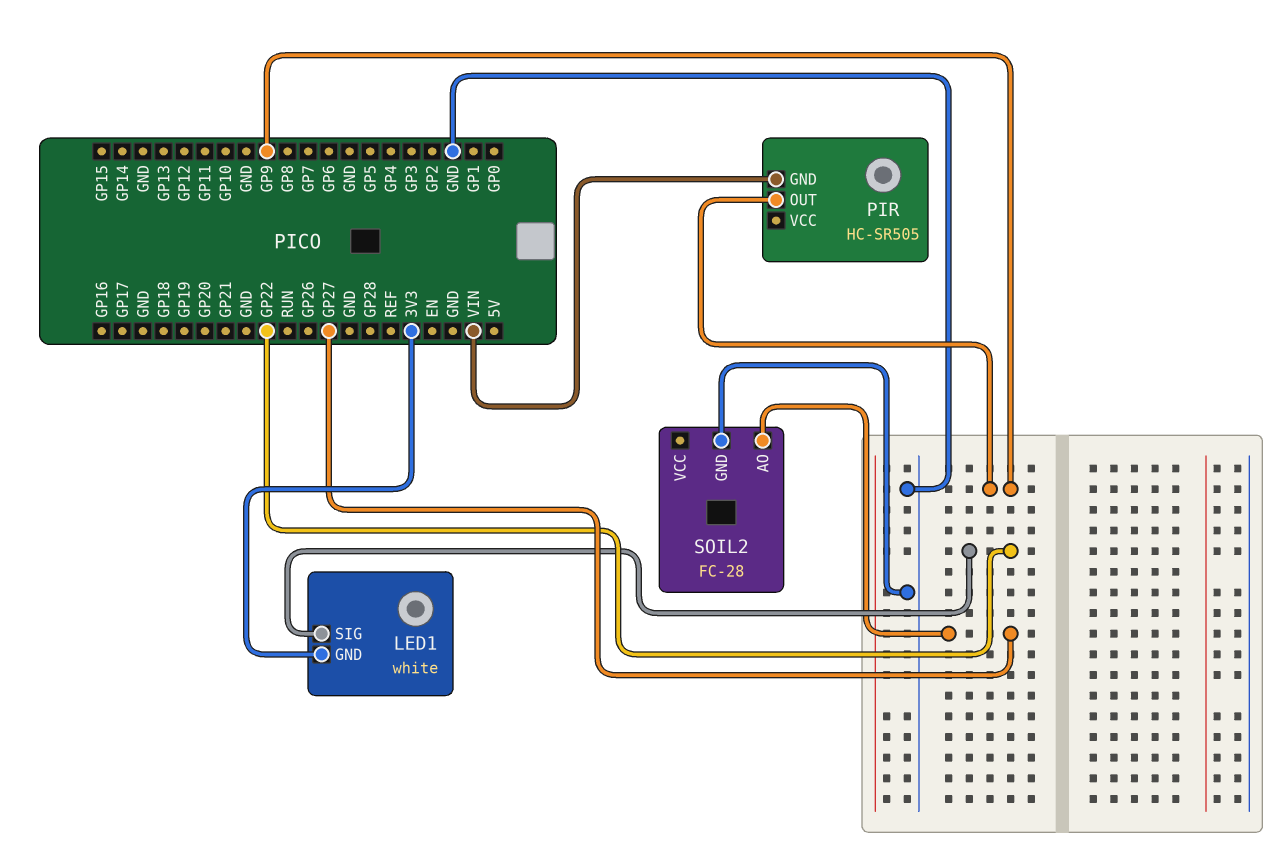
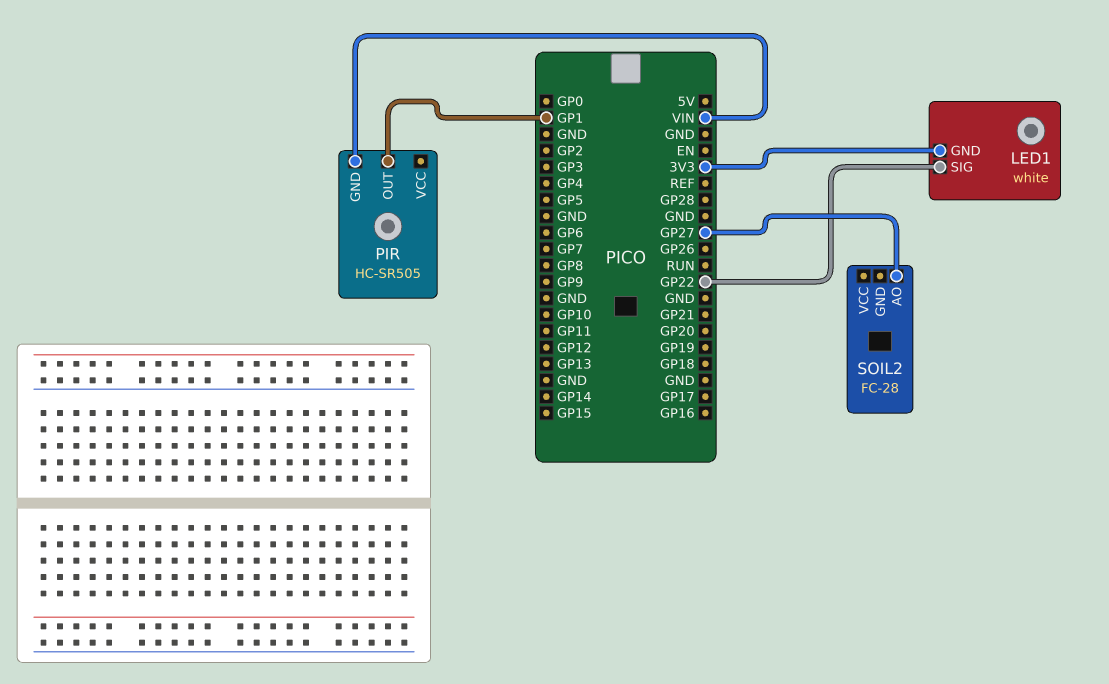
PIR pin OUT: GP9 -> GP1
SOIL2 pin GND: GND -> none

